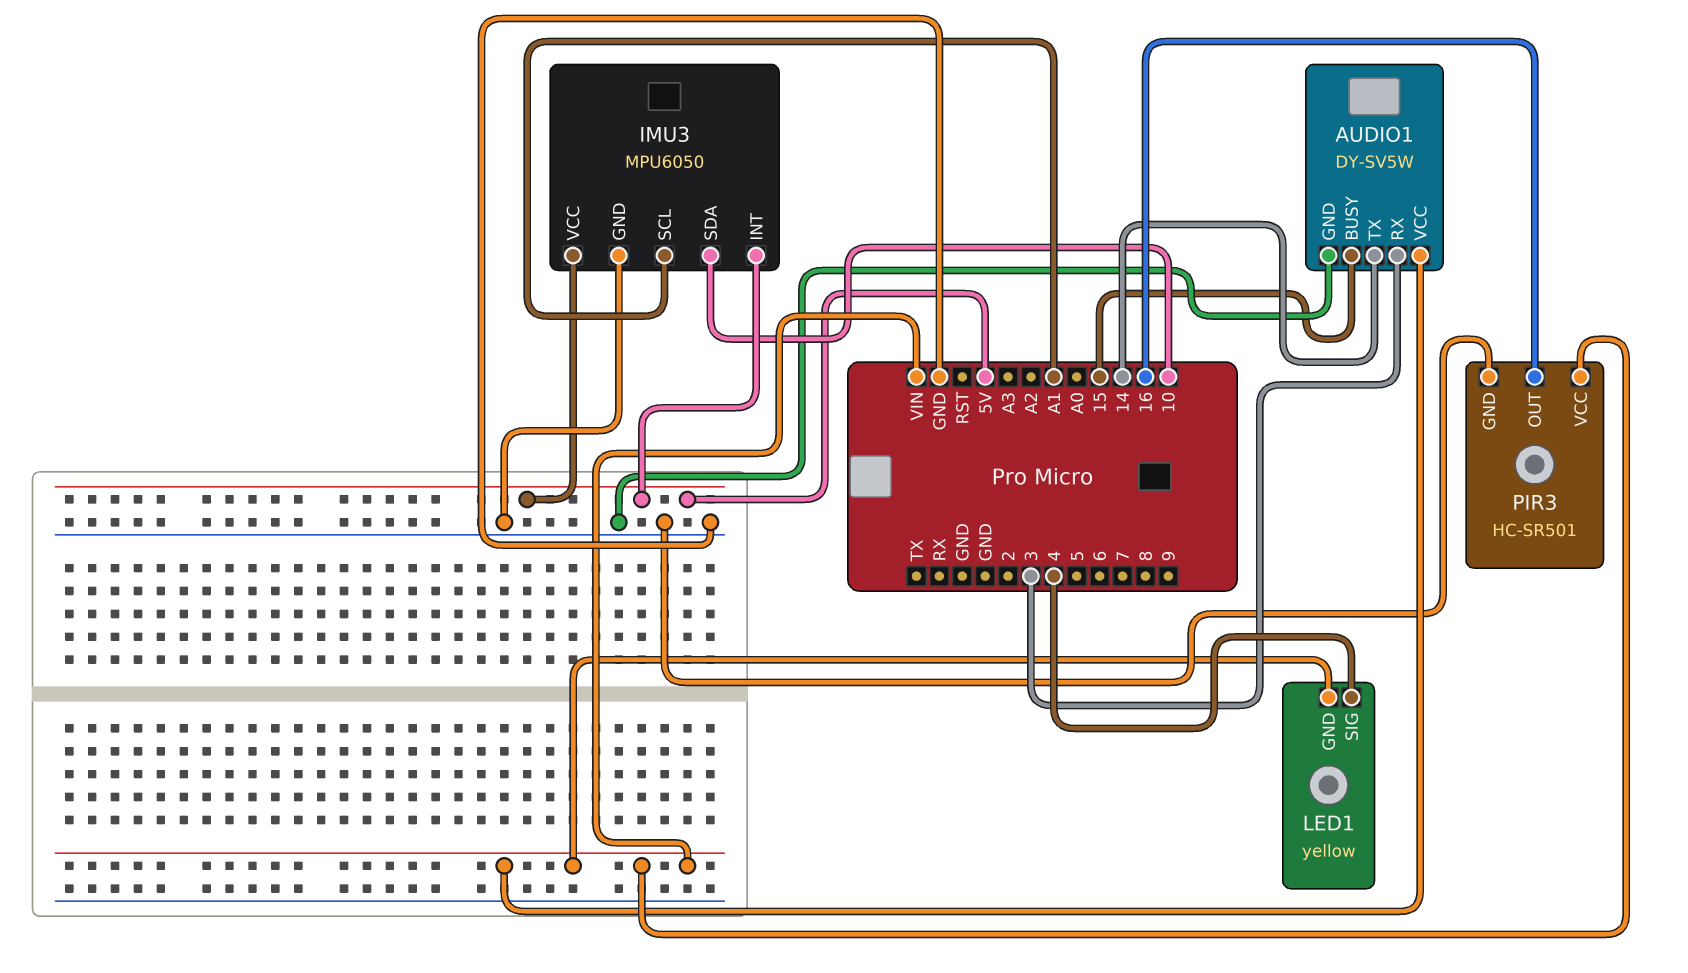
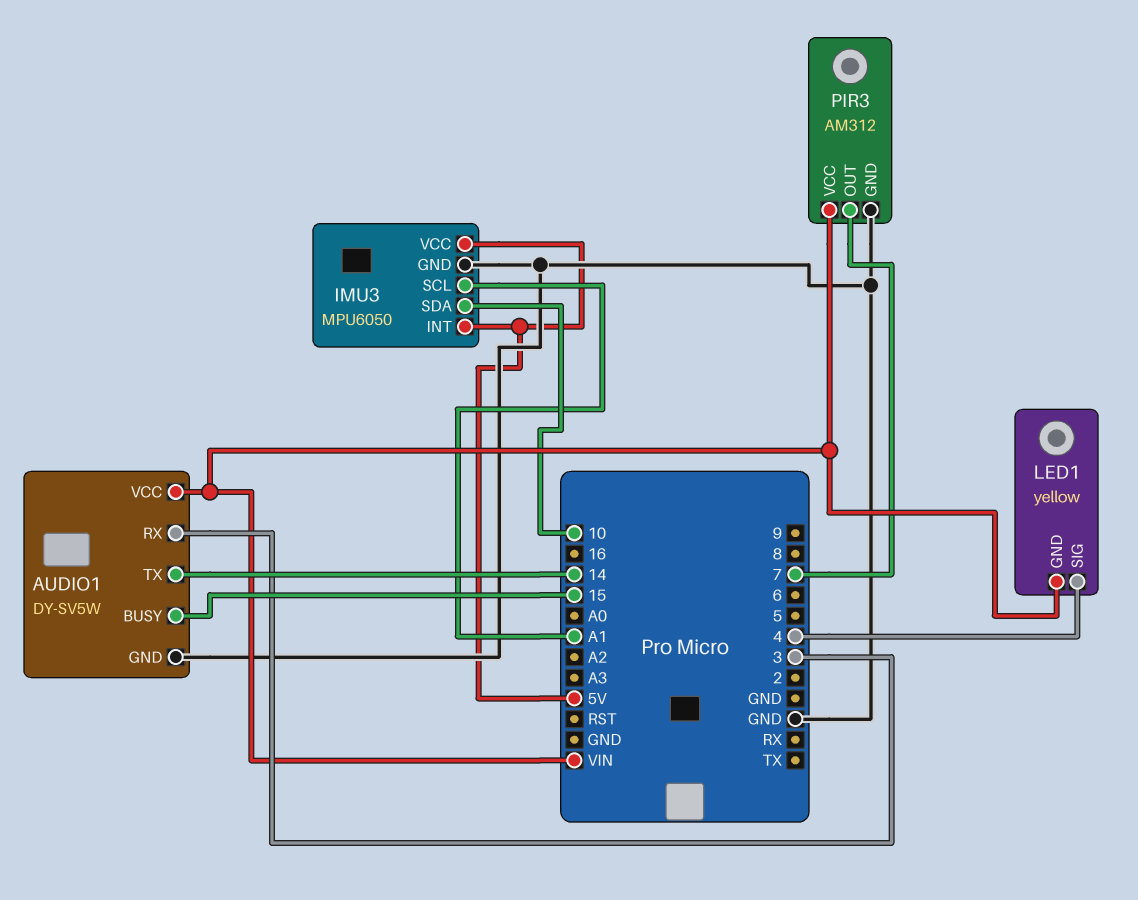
PIR3: HC-SR501 -> AM312
PIR3 pin OUT: 16 -> 7

